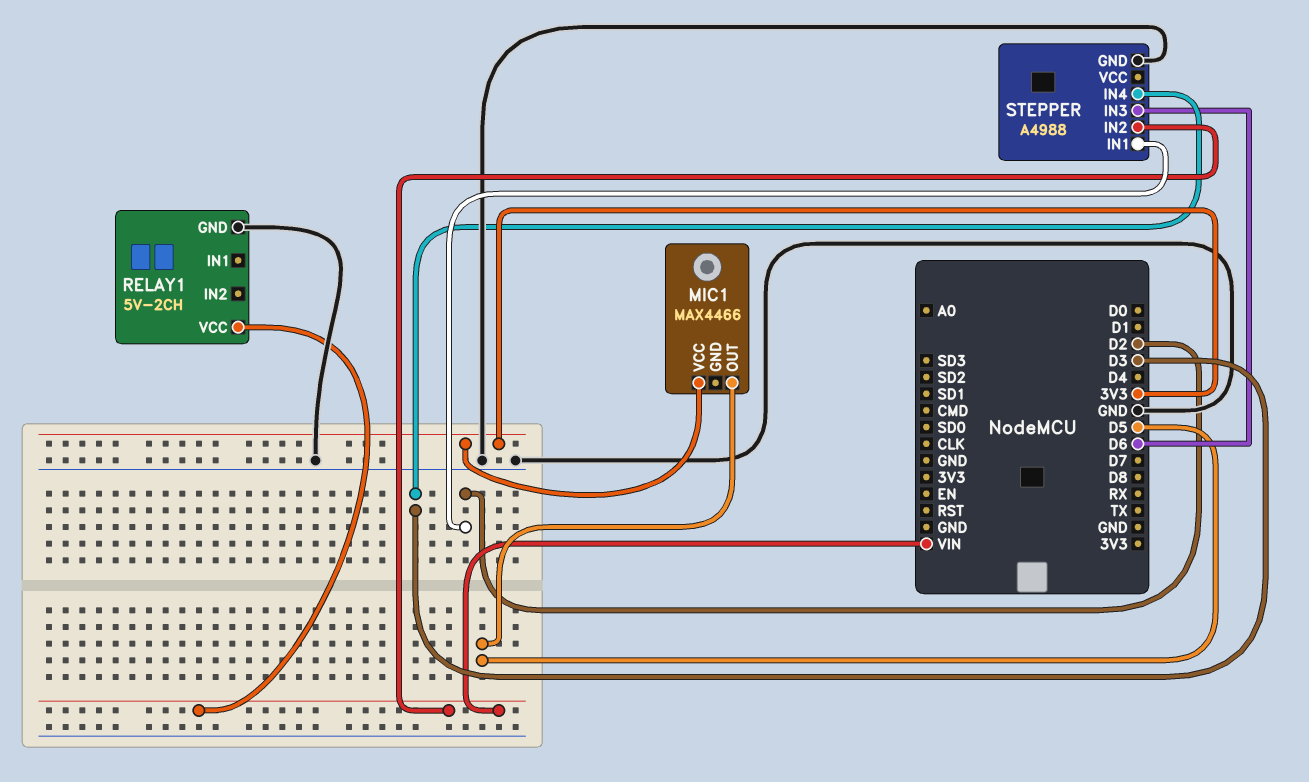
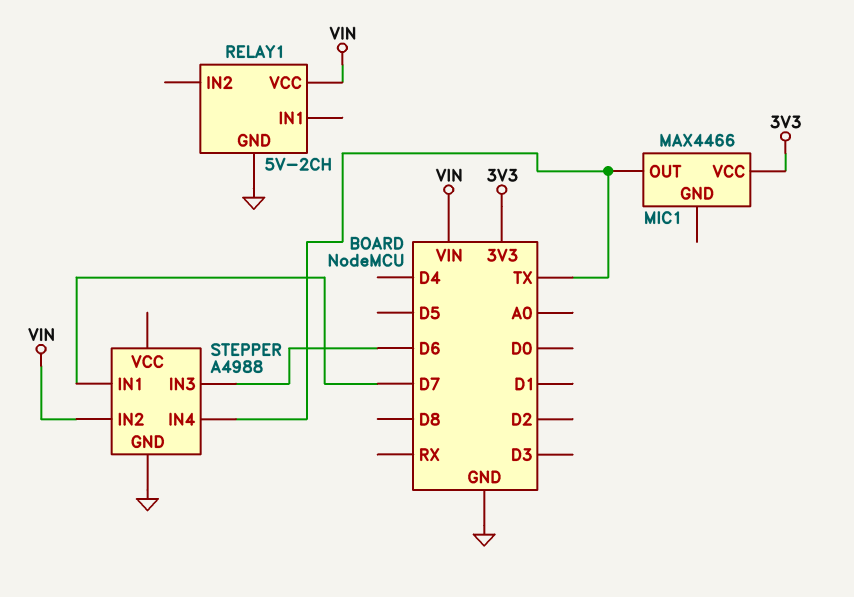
MIC1 pin OUT: D5 -> TX
STEPPER pin IN1: D2 -> D7
STEPPER pin IN4: D3 -> TX

